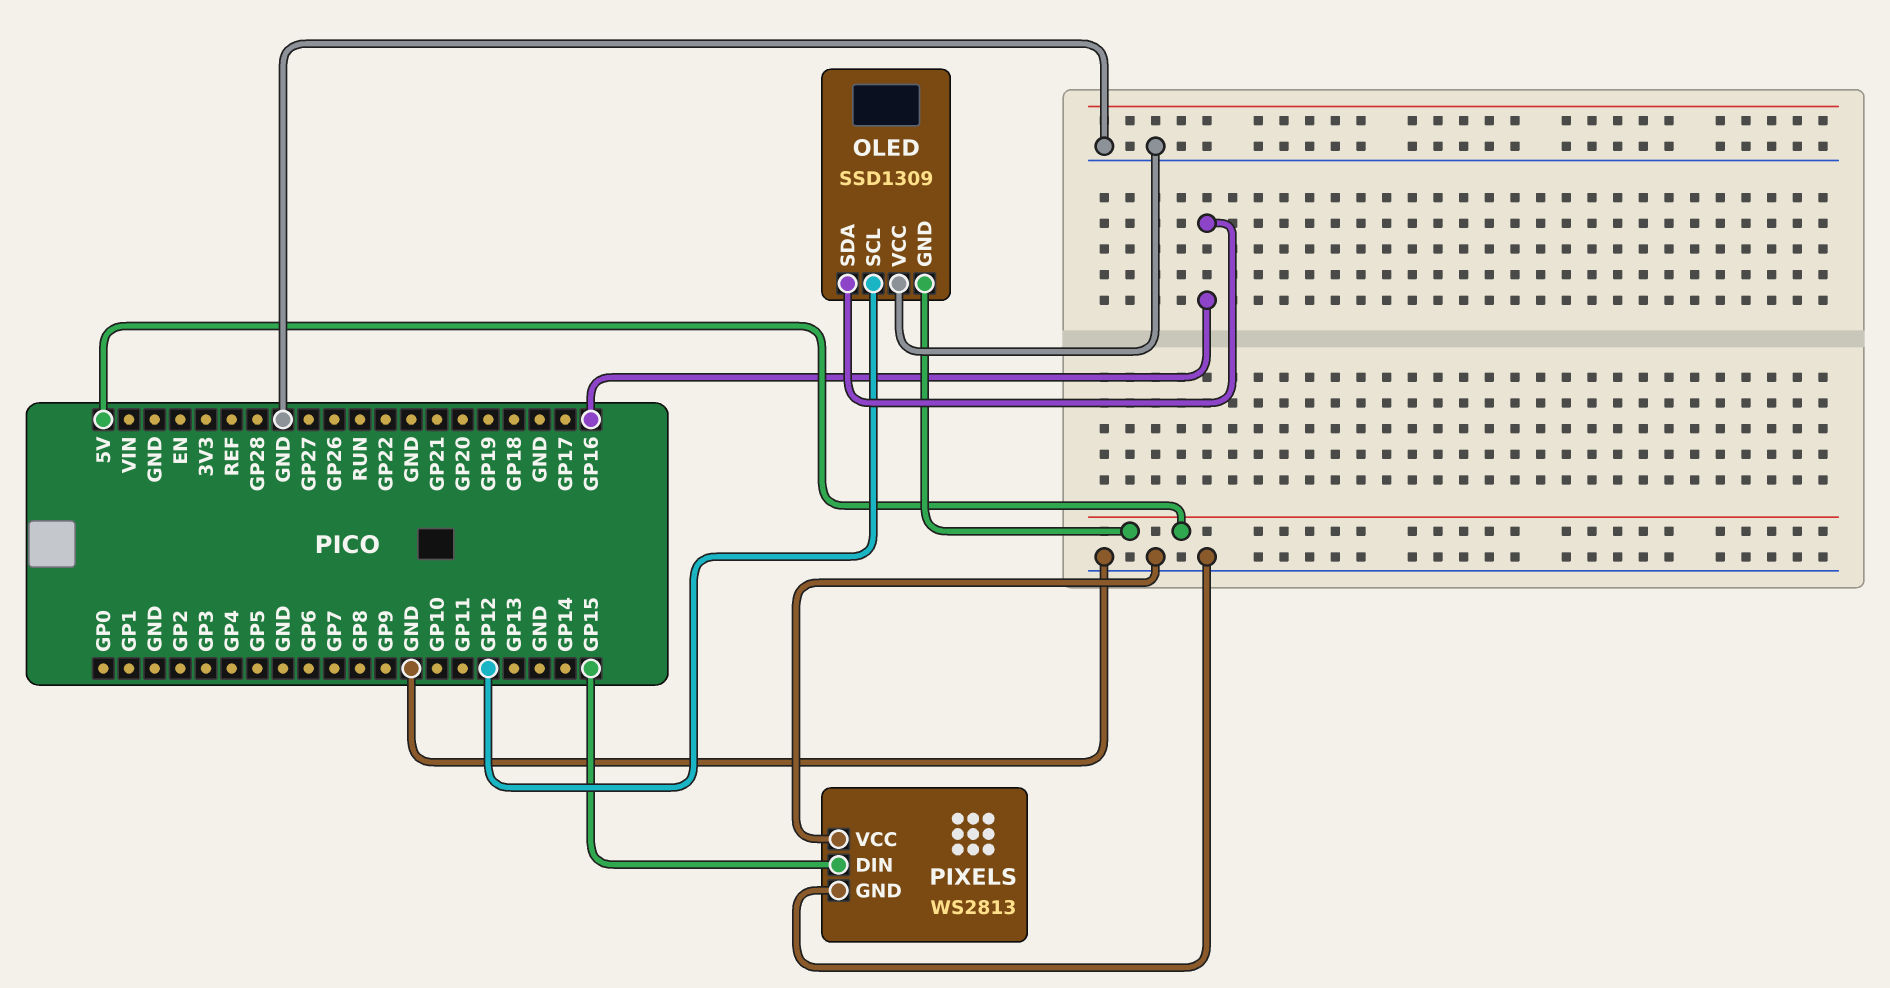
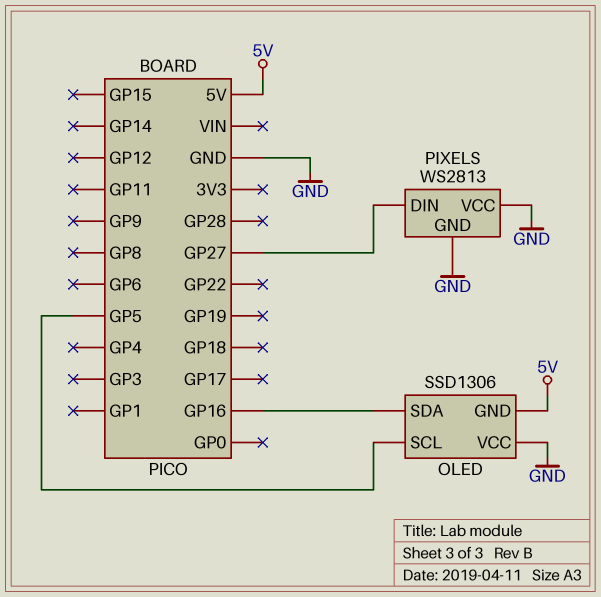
OLED: SSD1309 -> SSD1306
OLED pin SCL: GP12 -> GP5
PIXELS pin DIN: GP15 -> GP27

